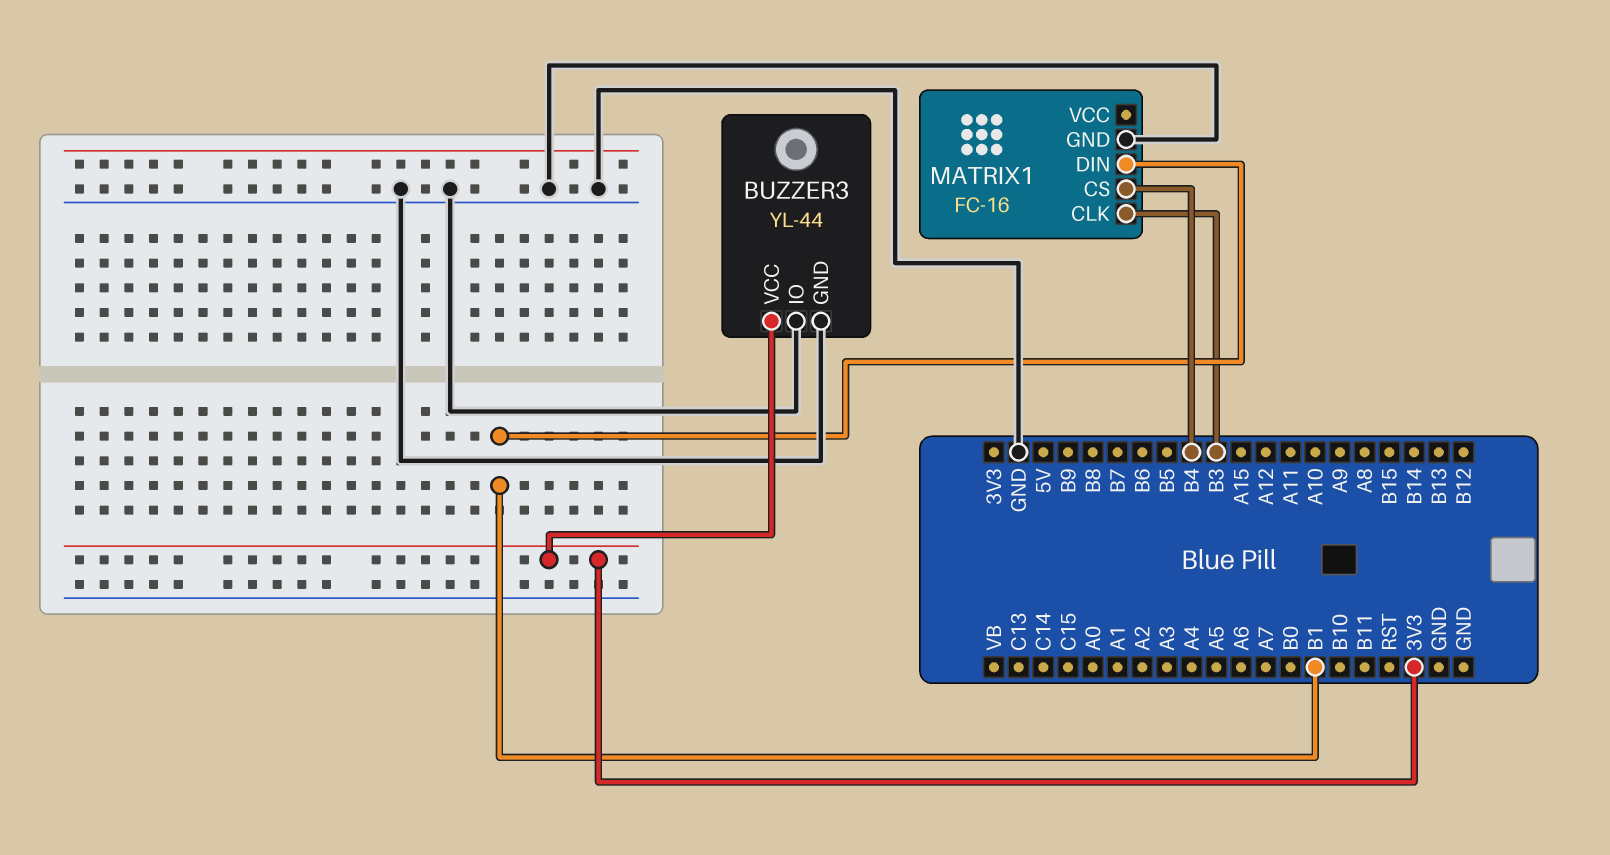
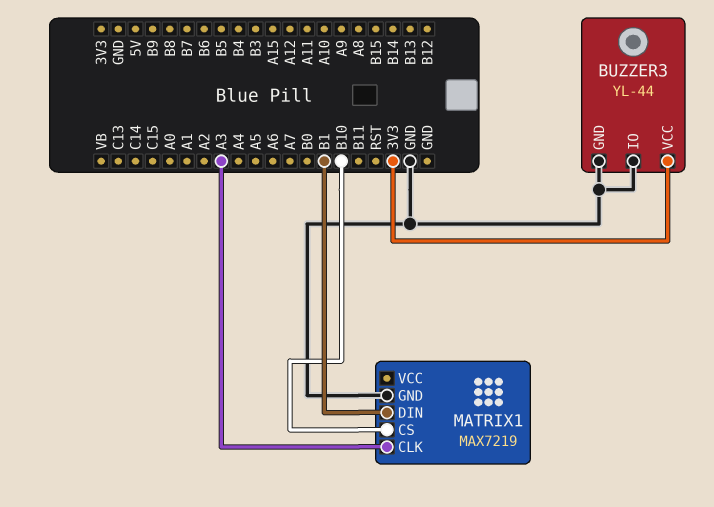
MATRIX1: FC-16 -> MAX7219
MATRIX1 pin CLK: B3 -> A3
MATRIX1 pin CS: B4 -> B10

